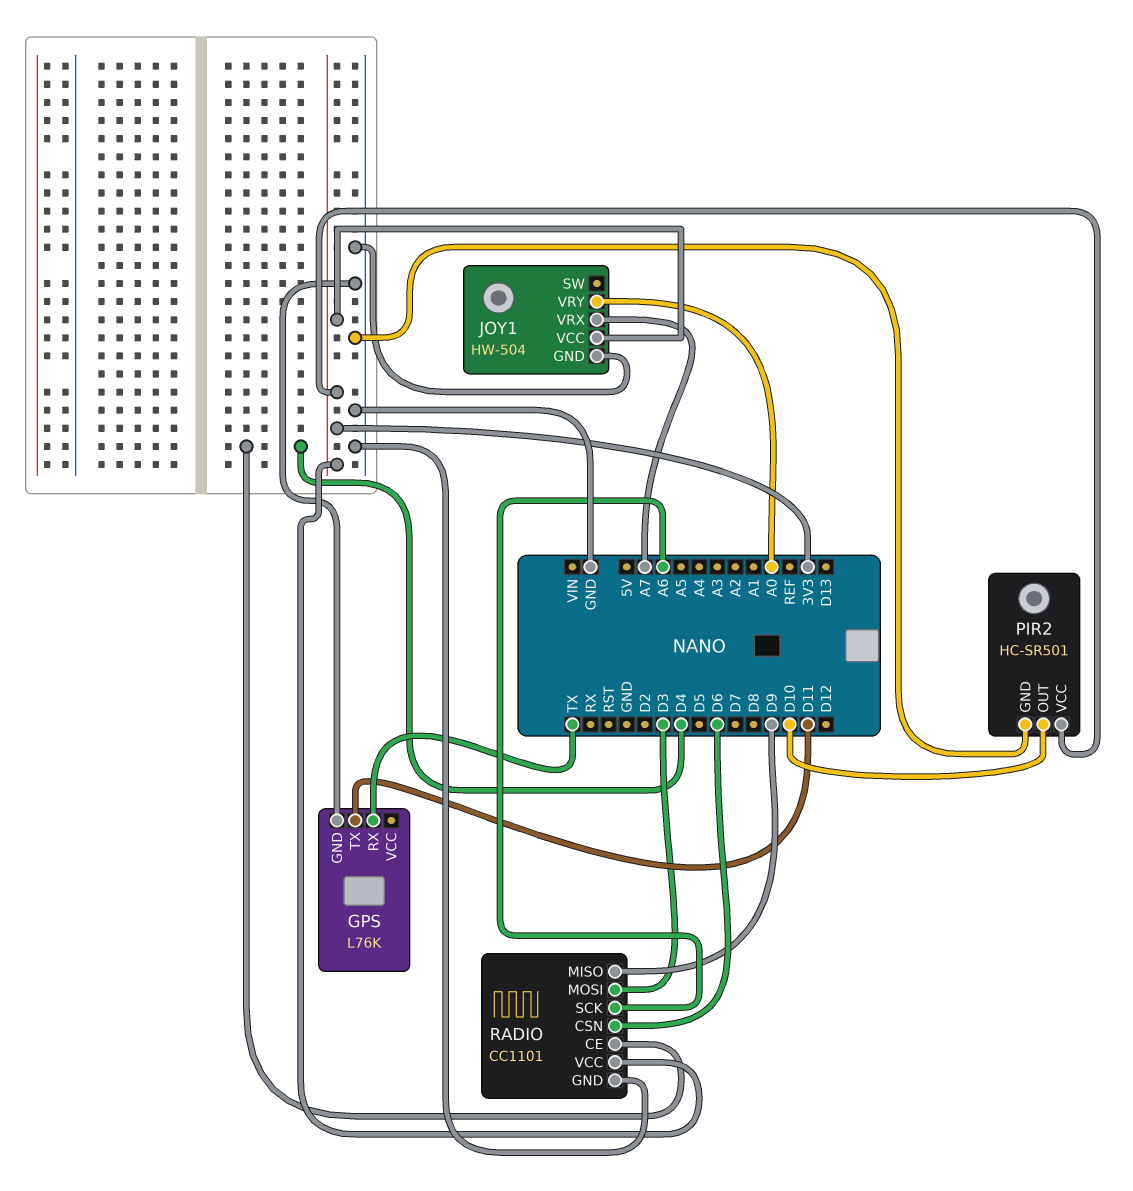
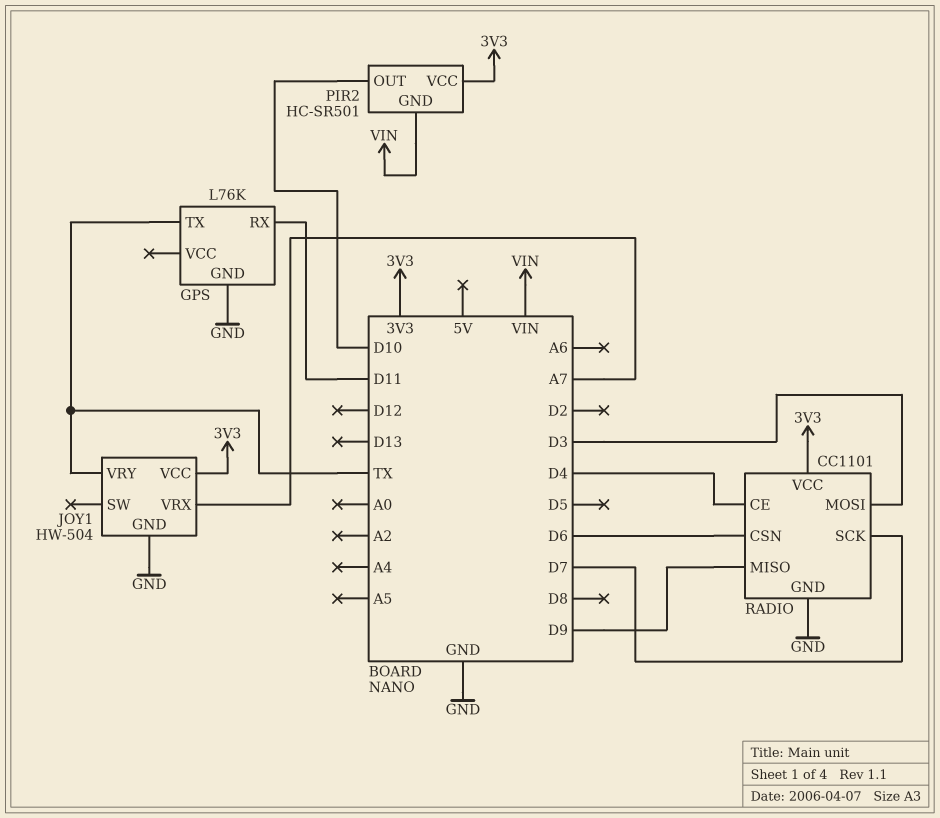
GPS pin RX: TX -> D11
GPS pin TX: D11 -> TX
JOY1 pin VRY: A0 -> TX
PIR2 pin GND: GND -> VIN
RADIO pin SCK: A6 -> D7

